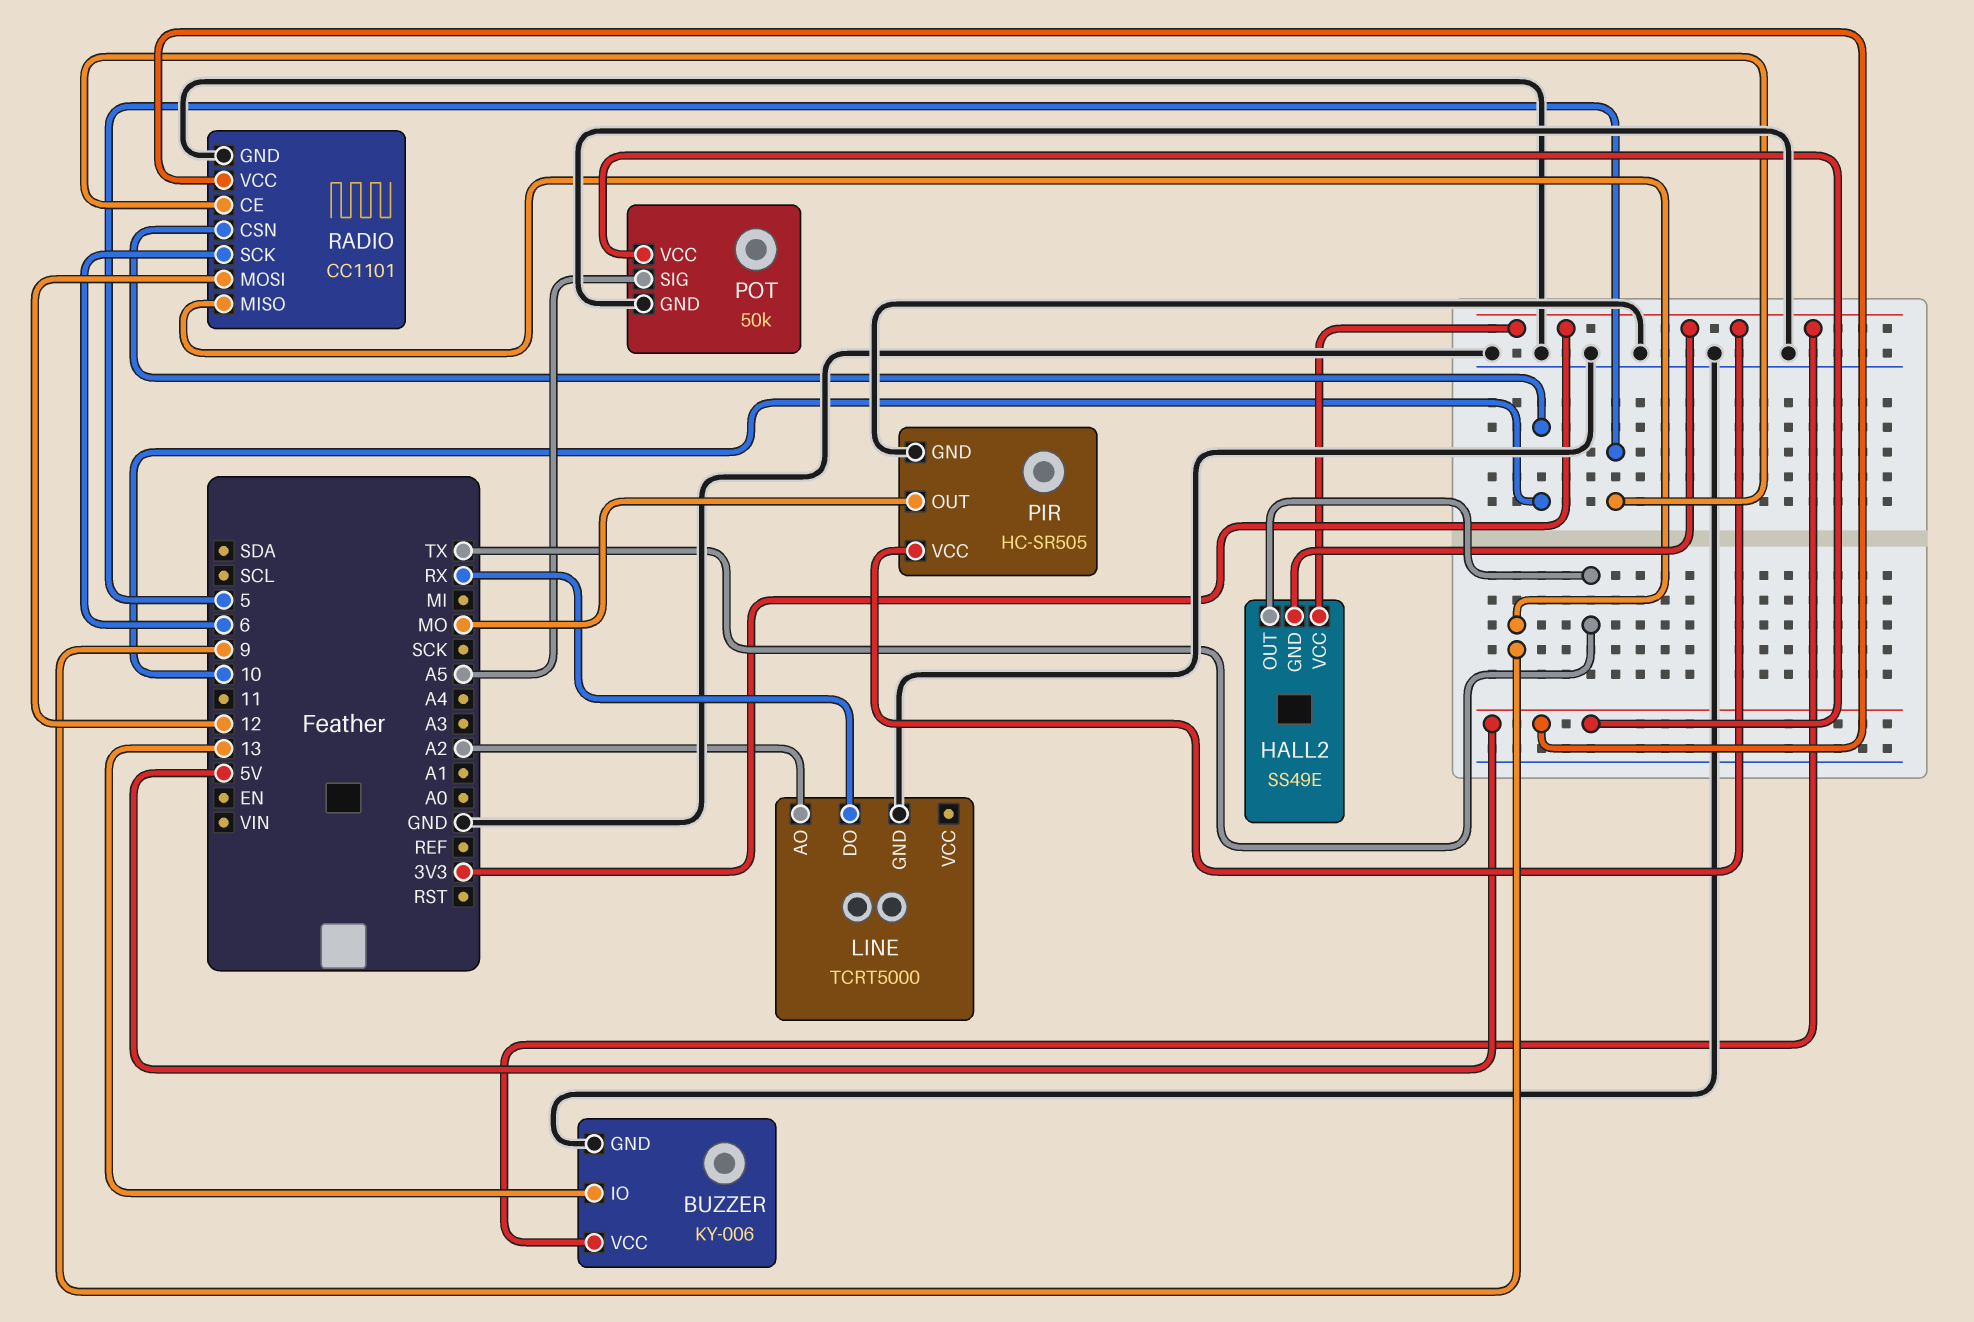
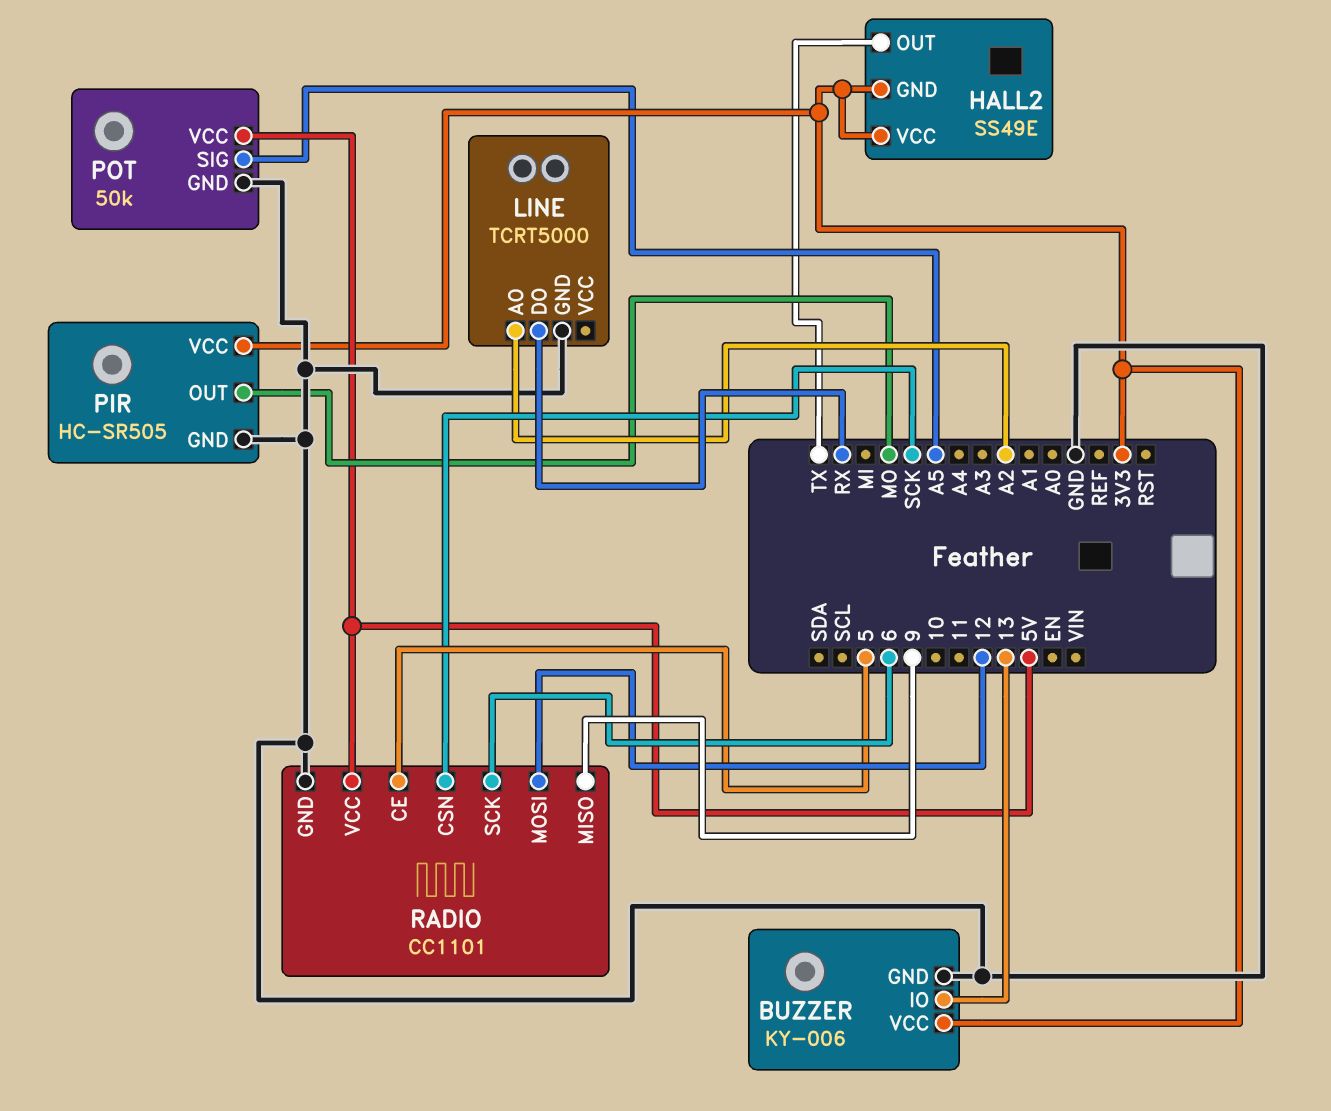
RADIO pin CSN: 10 -> SCK

